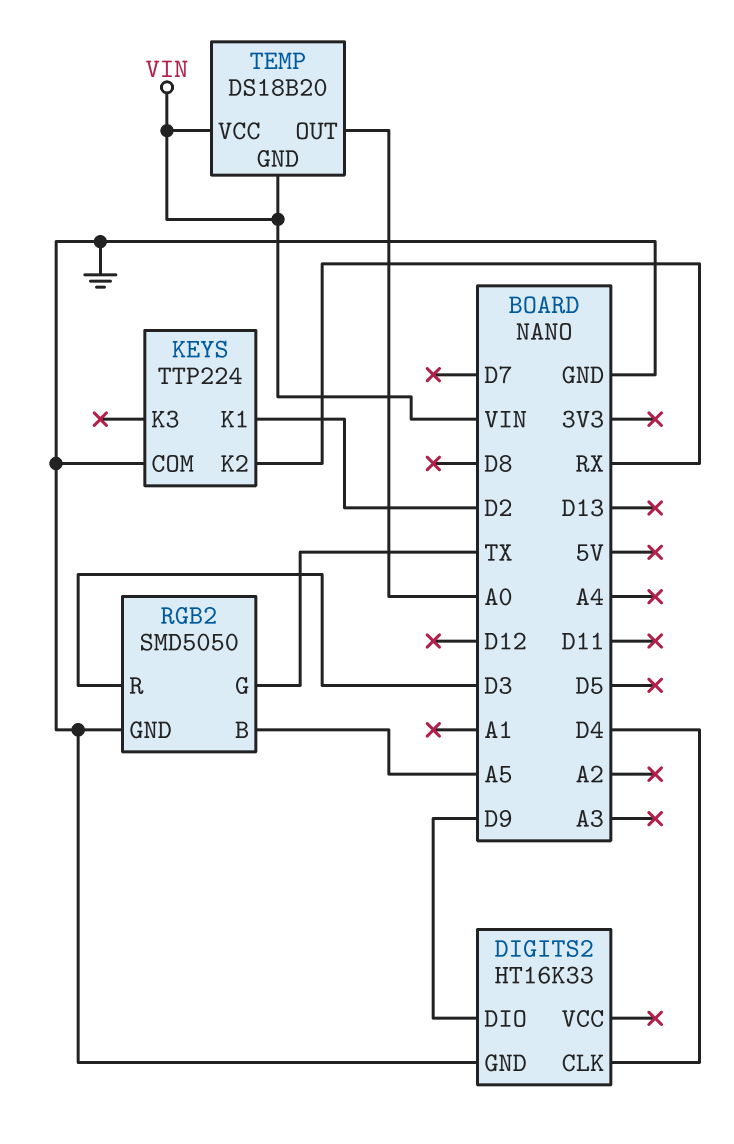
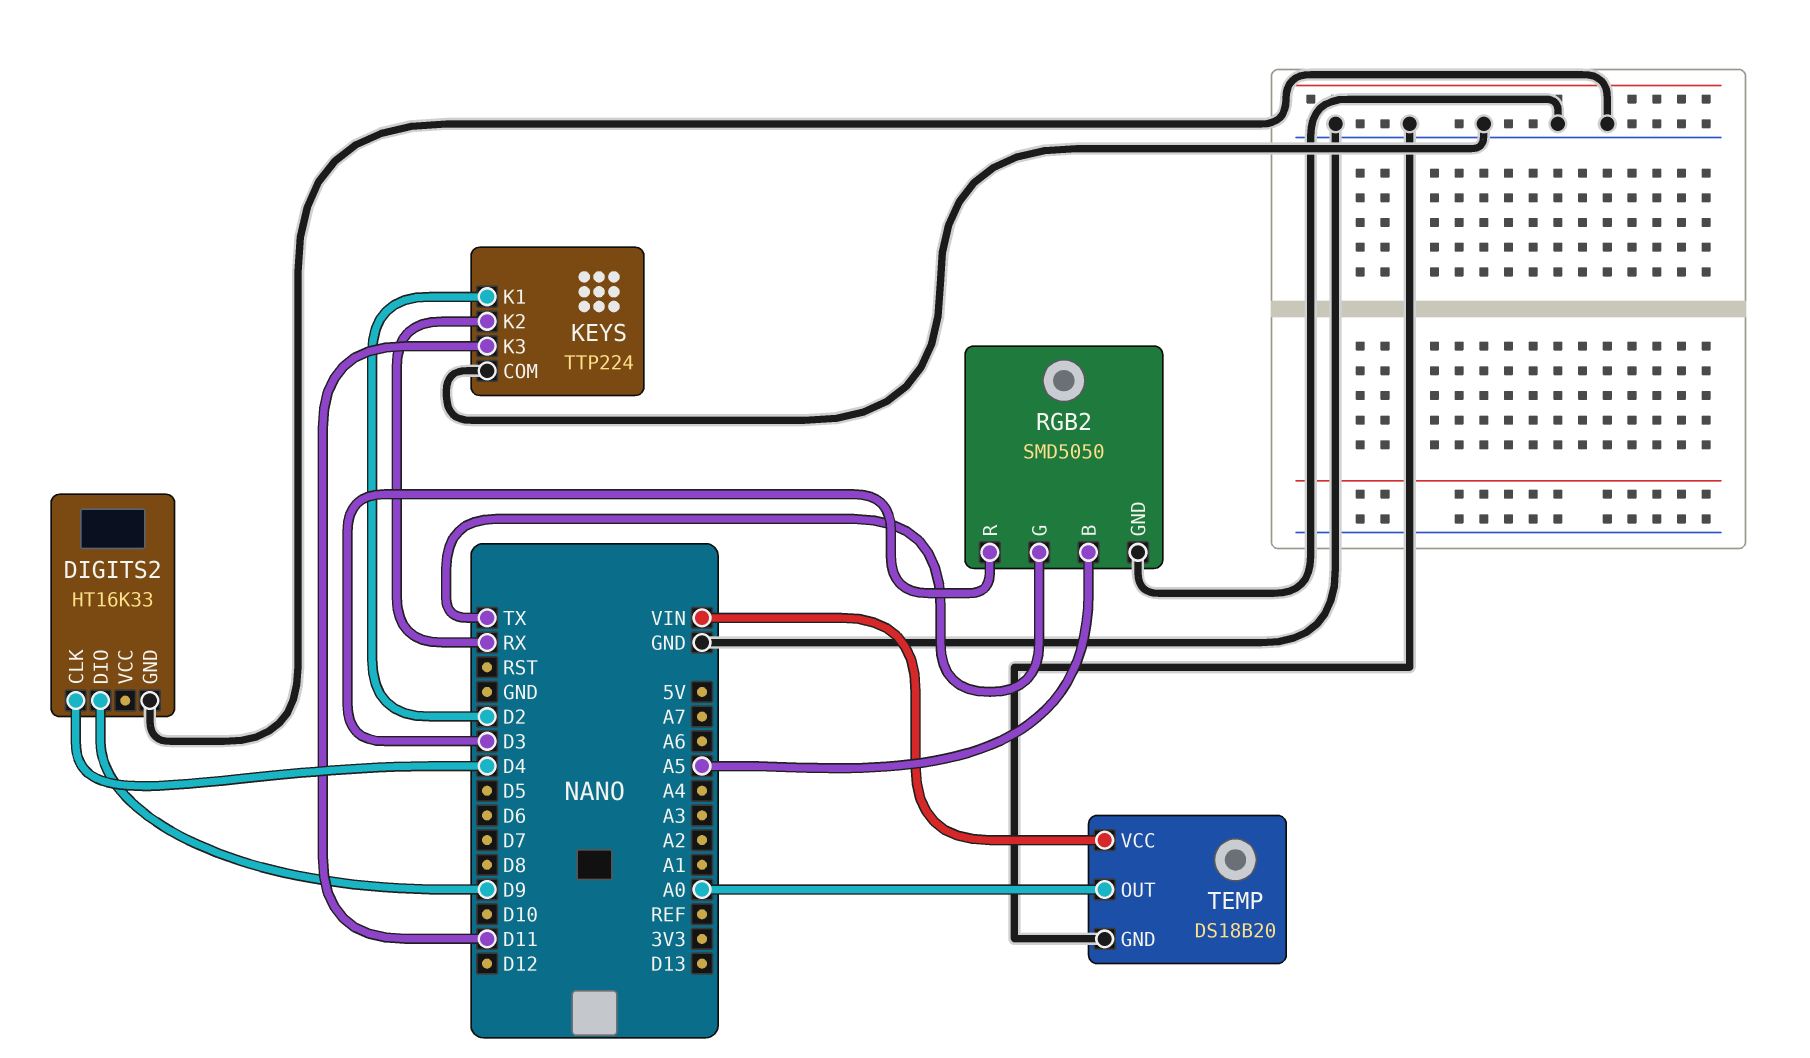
KEYS pin K3: none -> D11
TEMP pin GND: VIN -> GND

